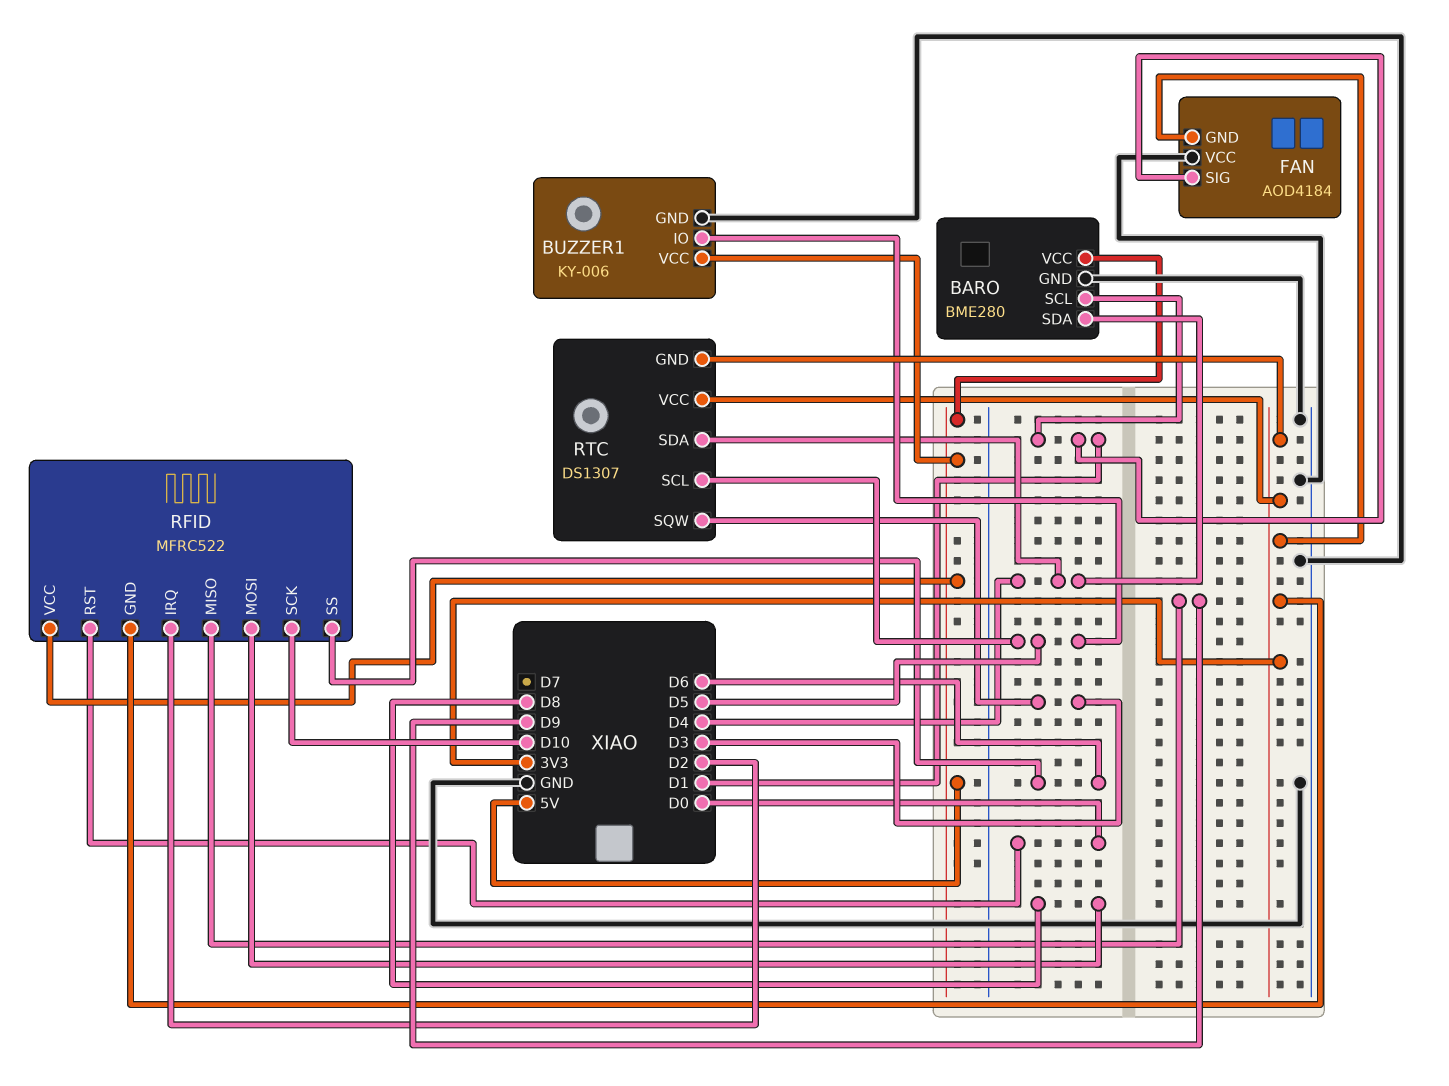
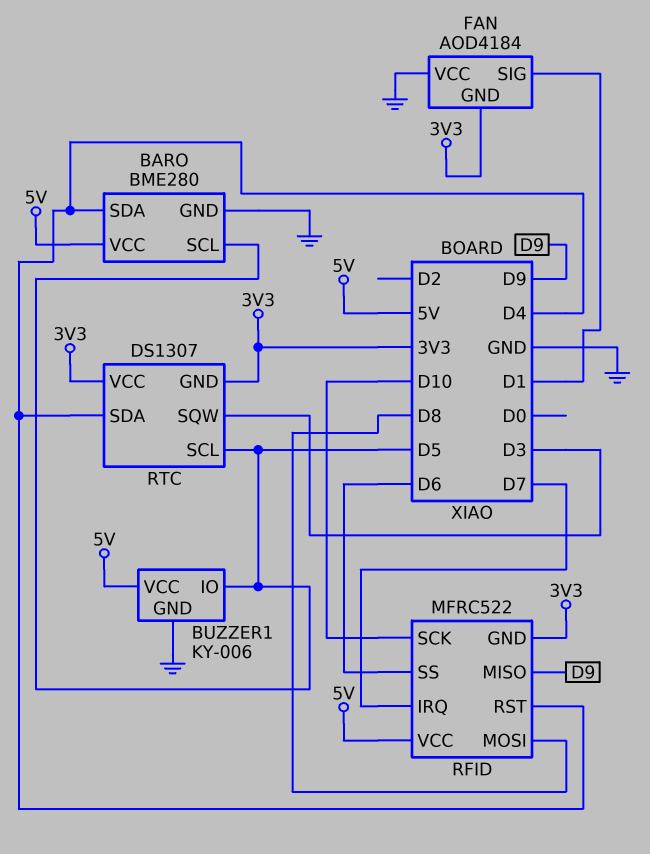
BARO pin SCL: D1 -> D5
RFID pin IRQ: D2 -> D7
RFID pin RST: D0 -> D4

